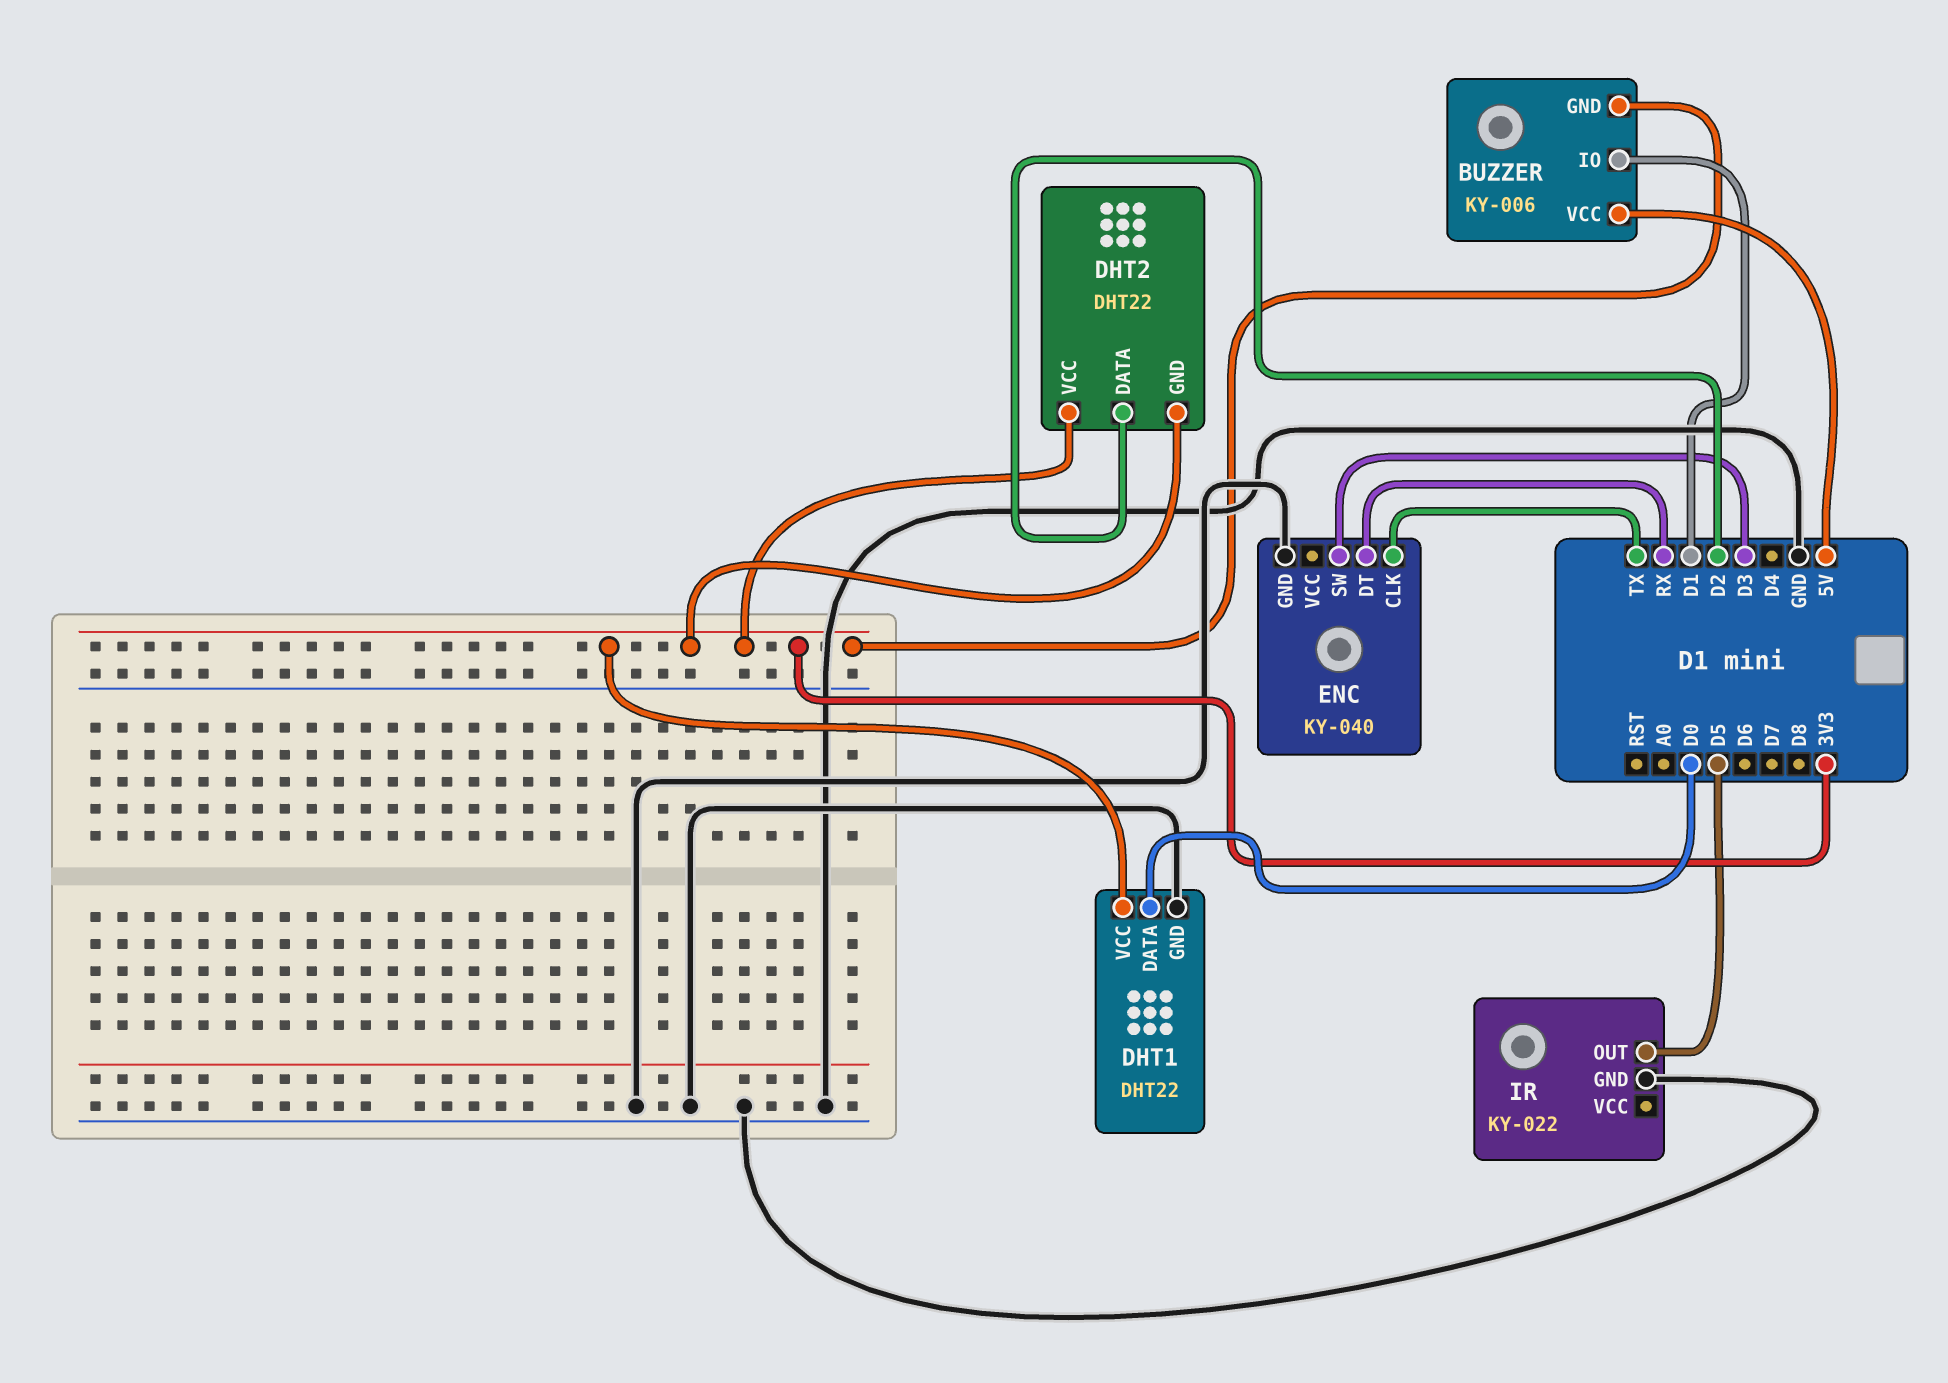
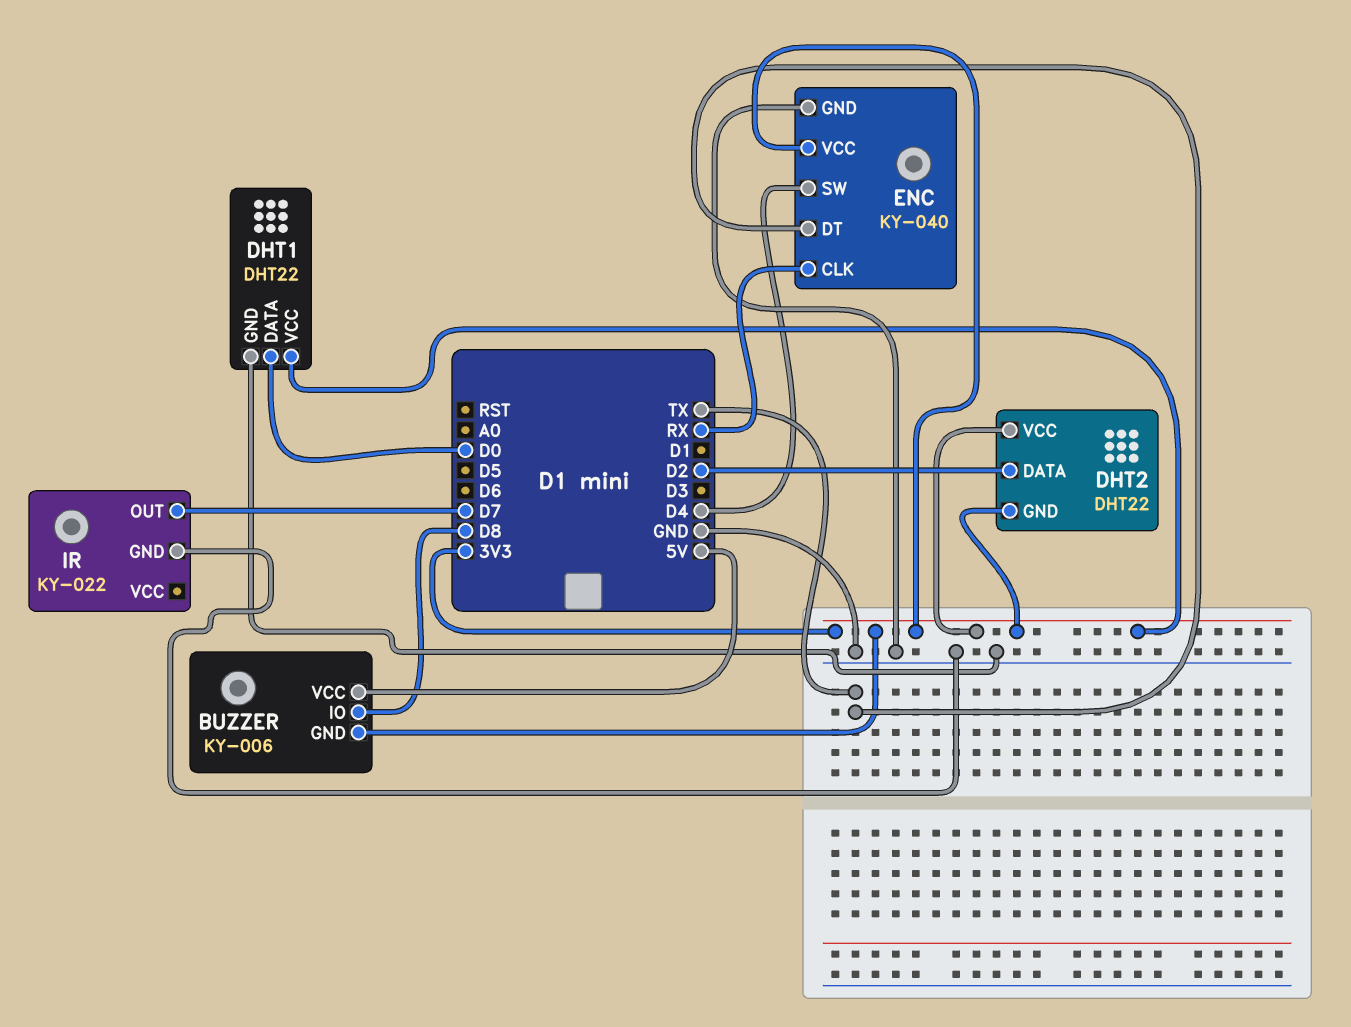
BUZZER pin IO: D1 -> D8
ENC pin CLK: TX -> RX
ENC pin DT: RX -> TX
ENC pin SW: D3 -> D4
ENC pin VCC: none -> 3V3
IR pin OUT: D5 -> D7

